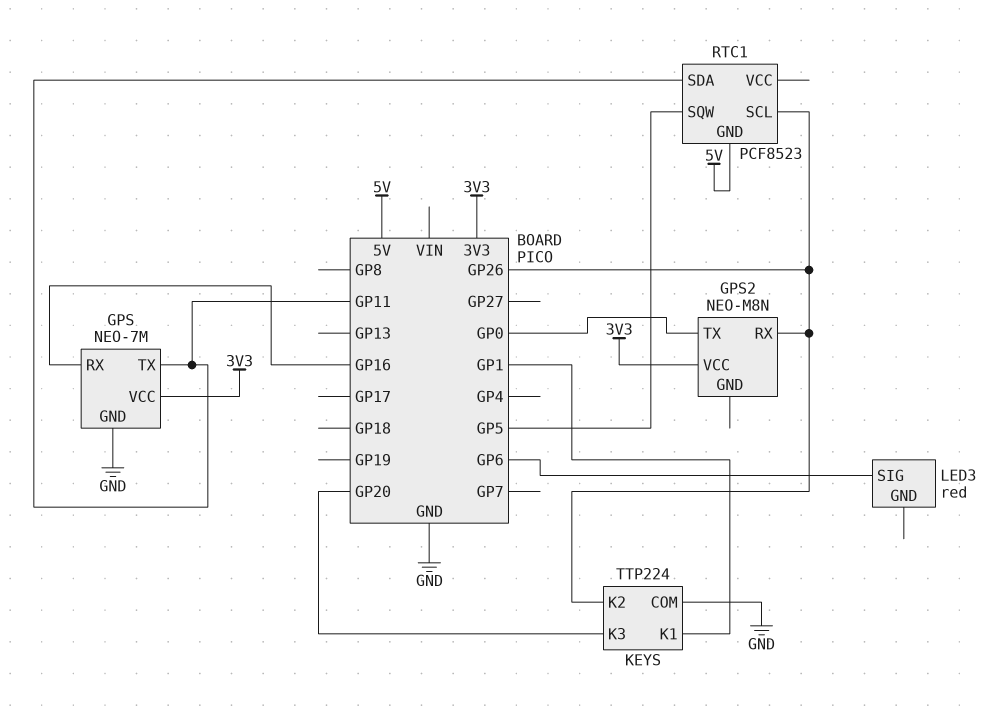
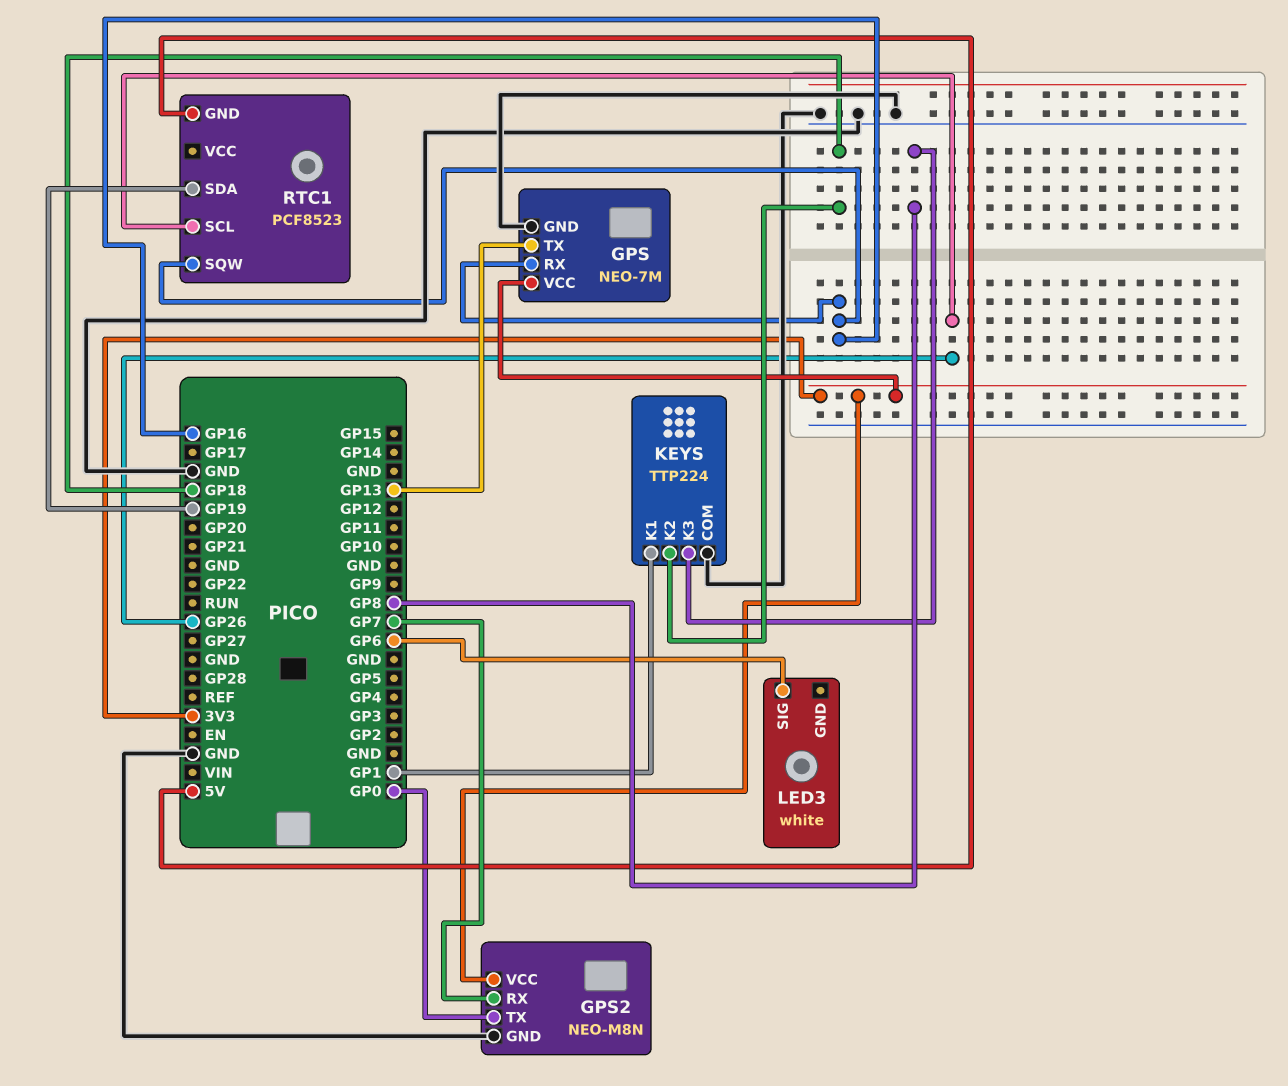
GPS pin TX: GP11 -> GP13
GPS2 pin GND: none -> GND
GPS2 pin RX: GP26 -> GP7
KEYS pin K2: GP26 -> GP18
KEYS pin K3: GP20 -> GP8
LED3: red -> white
RTC1 pin SDA: GP11 -> GP19
RTC1 pin SQW: GP5 -> GP16

